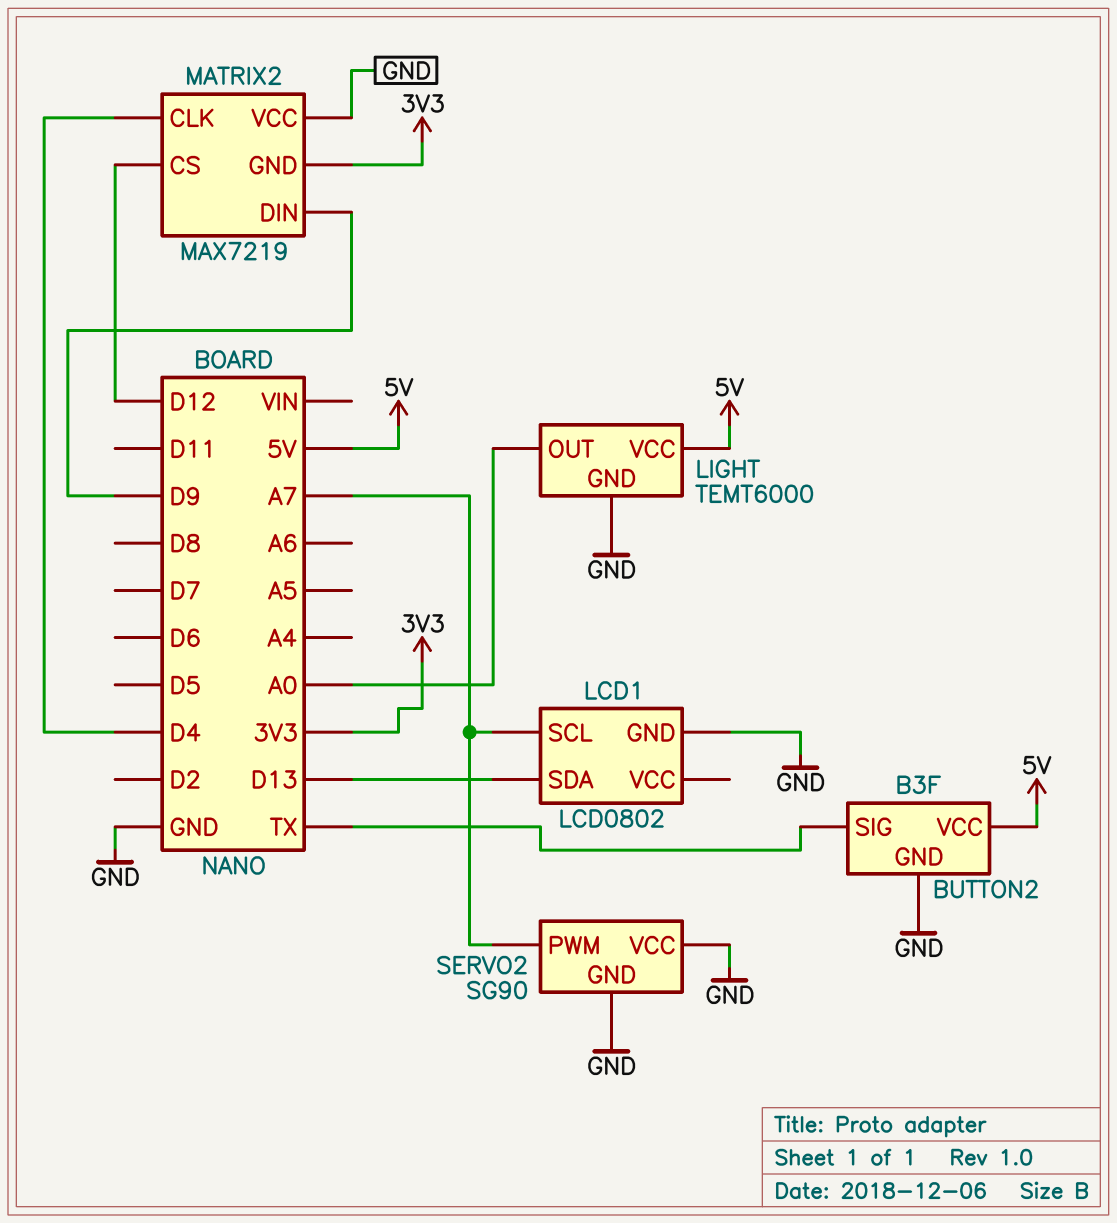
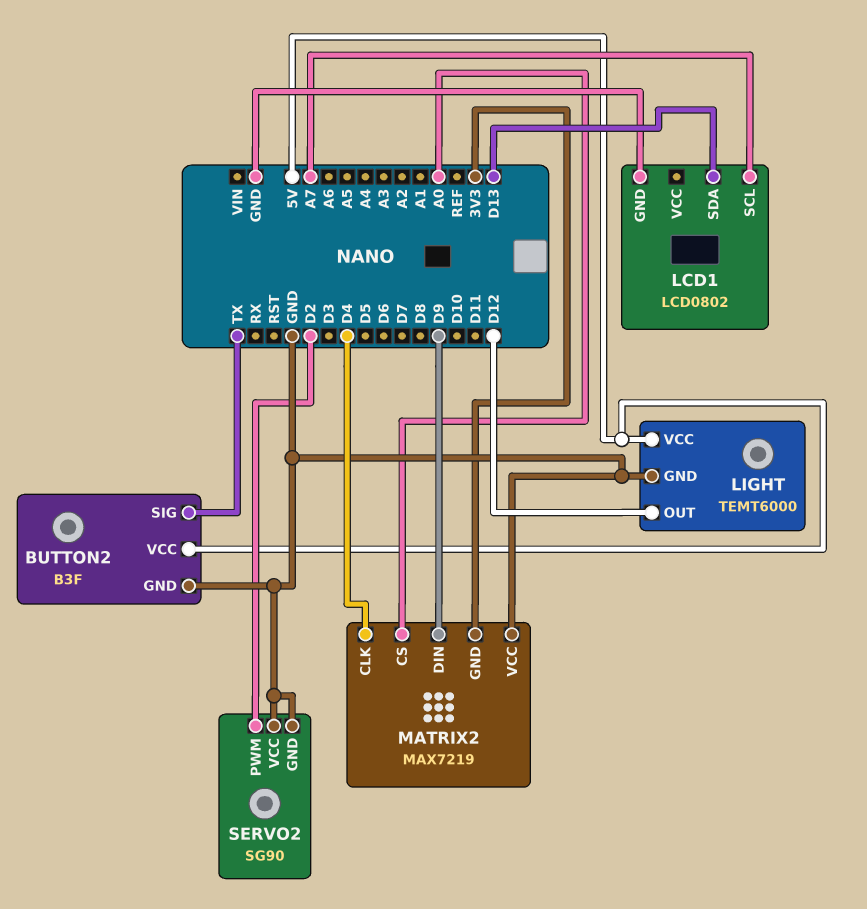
LIGHT pin OUT: A0 -> D12
MATRIX2 pin CS: D12 -> A0
SERVO2 pin PWM: A7 -> D2

